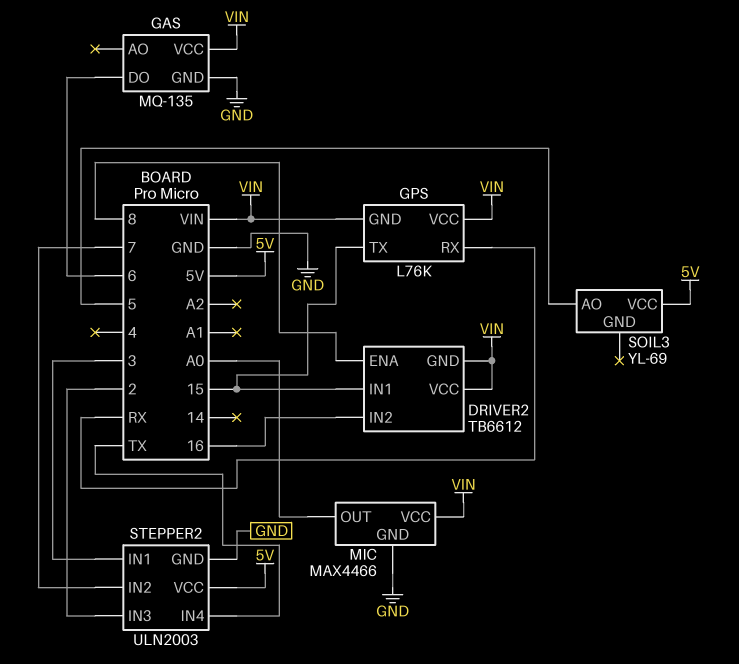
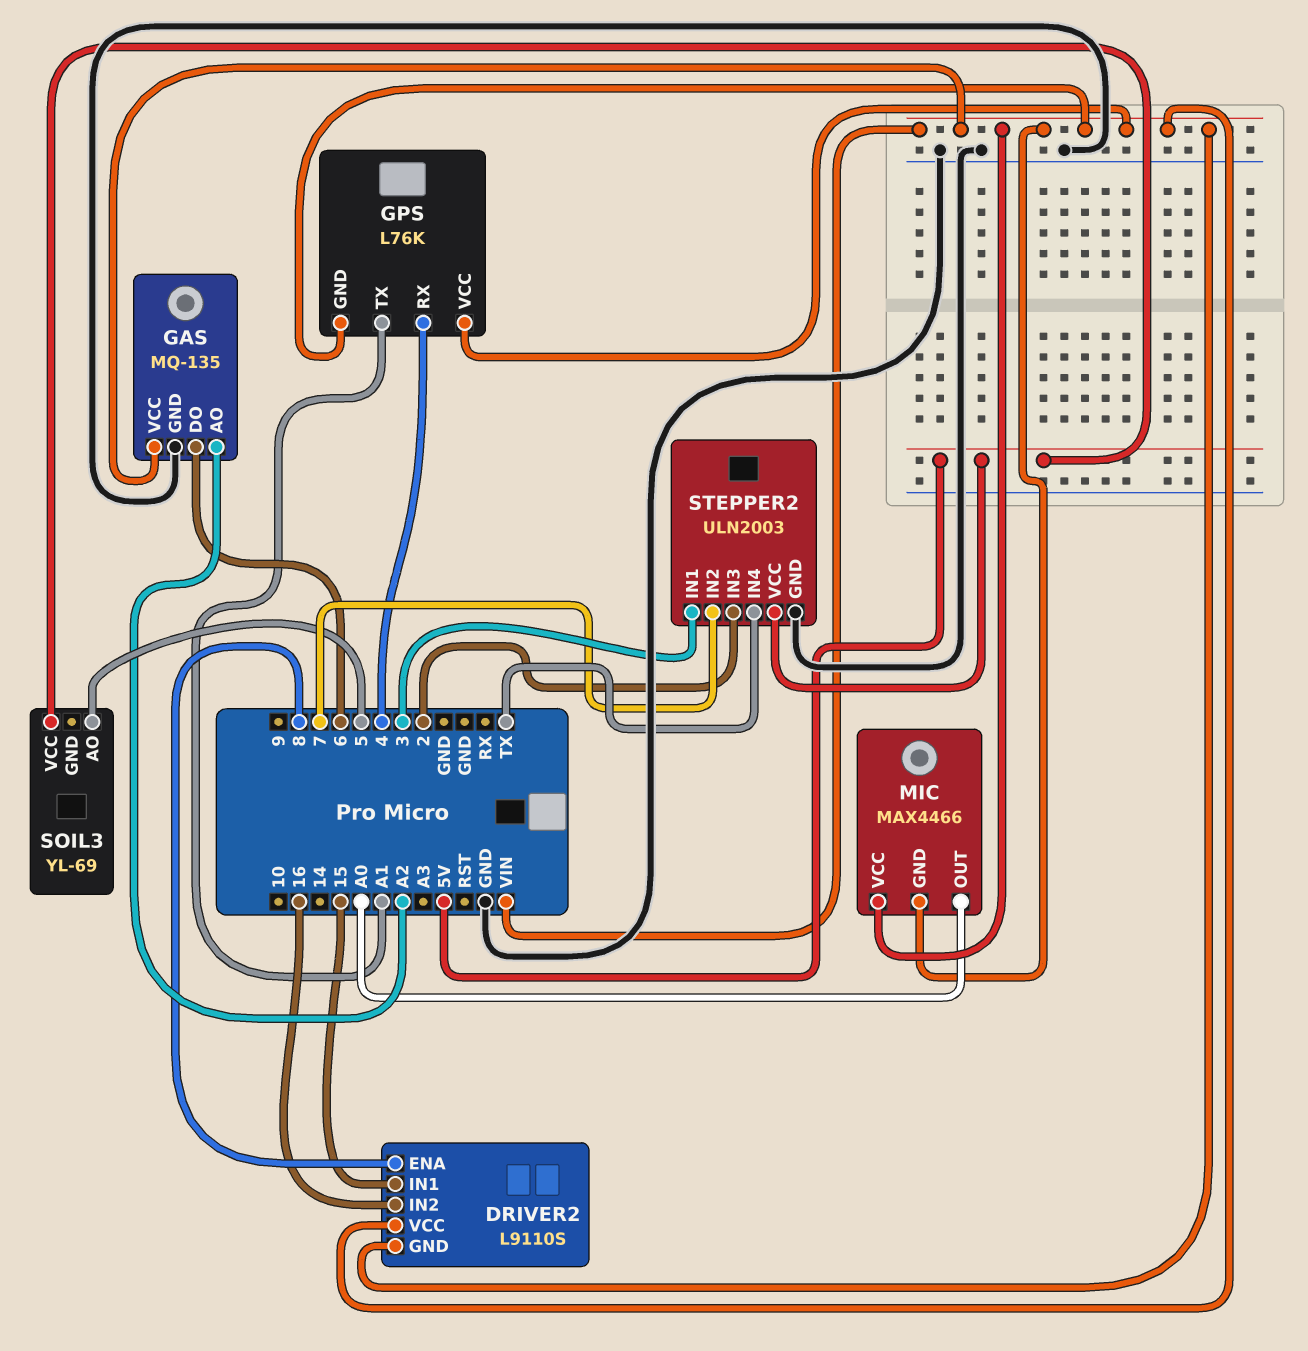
DRIVER2: TB6612 -> L9110S
GAS pin AO: none -> A2
GPS pin RX: RX -> 4
GPS pin TX: 15 -> A1
MIC pin GND: GND -> VIN

